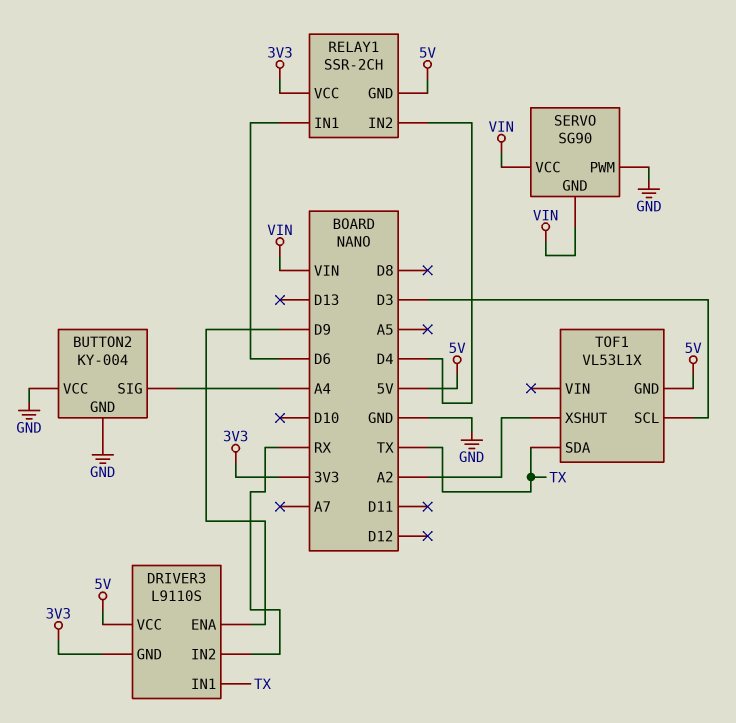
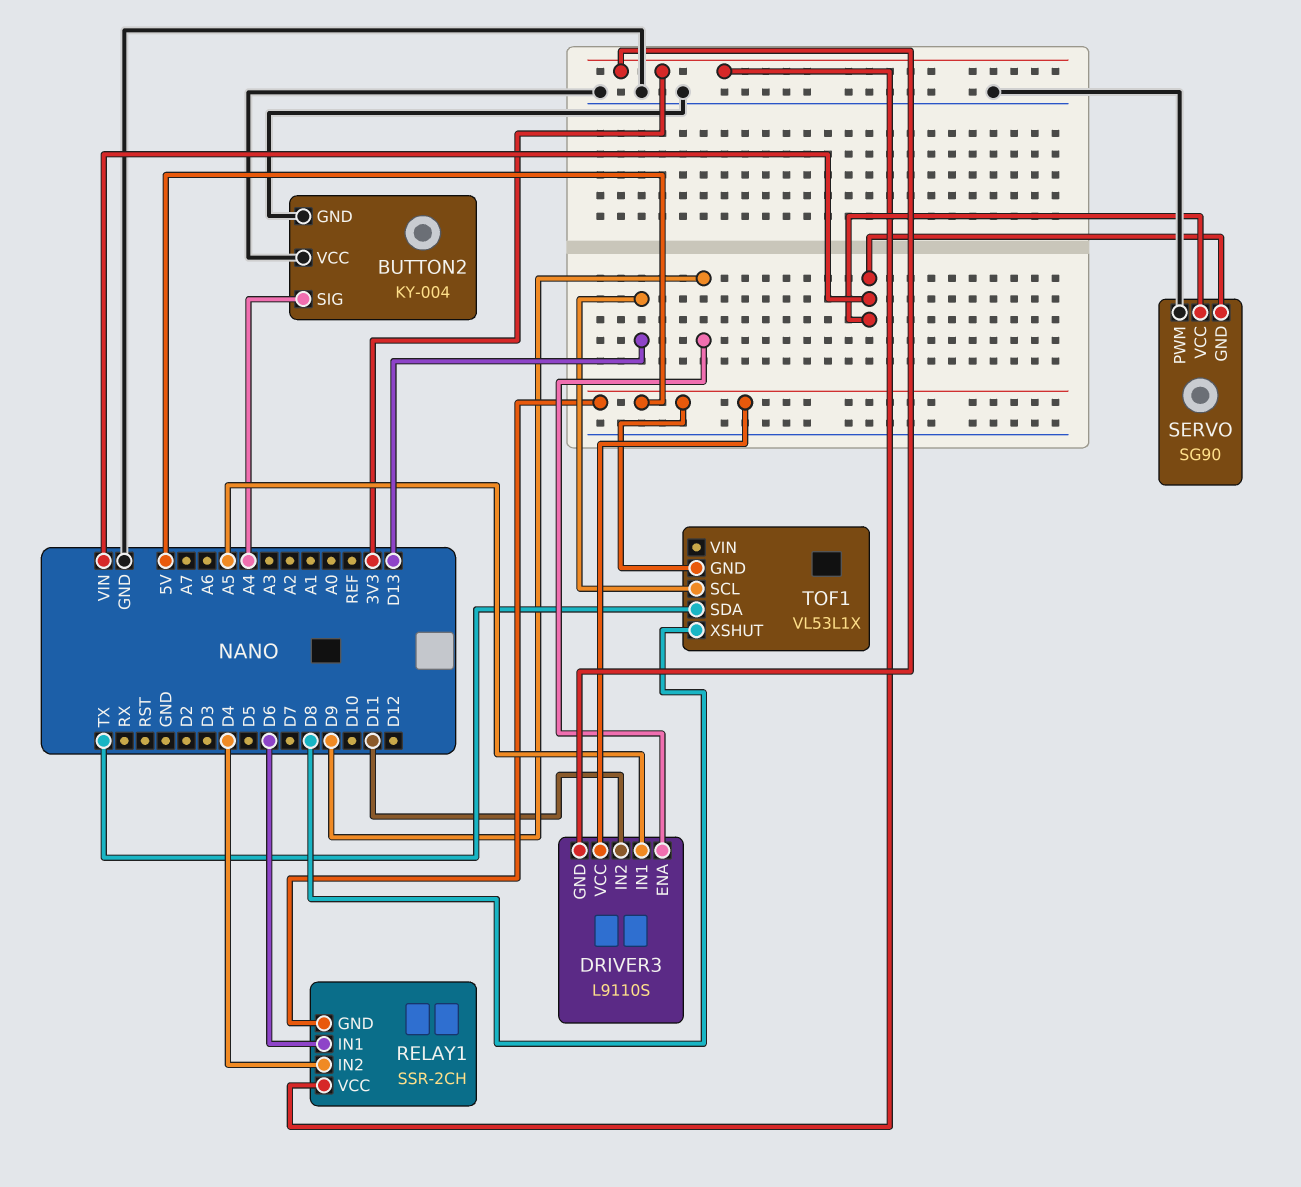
DRIVER3 pin IN1: TX -> A5
DRIVER3 pin IN2: RX -> D11
TOF1 pin SCL: D3 -> D13
TOF1 pin XSHUT: A2 -> D8

